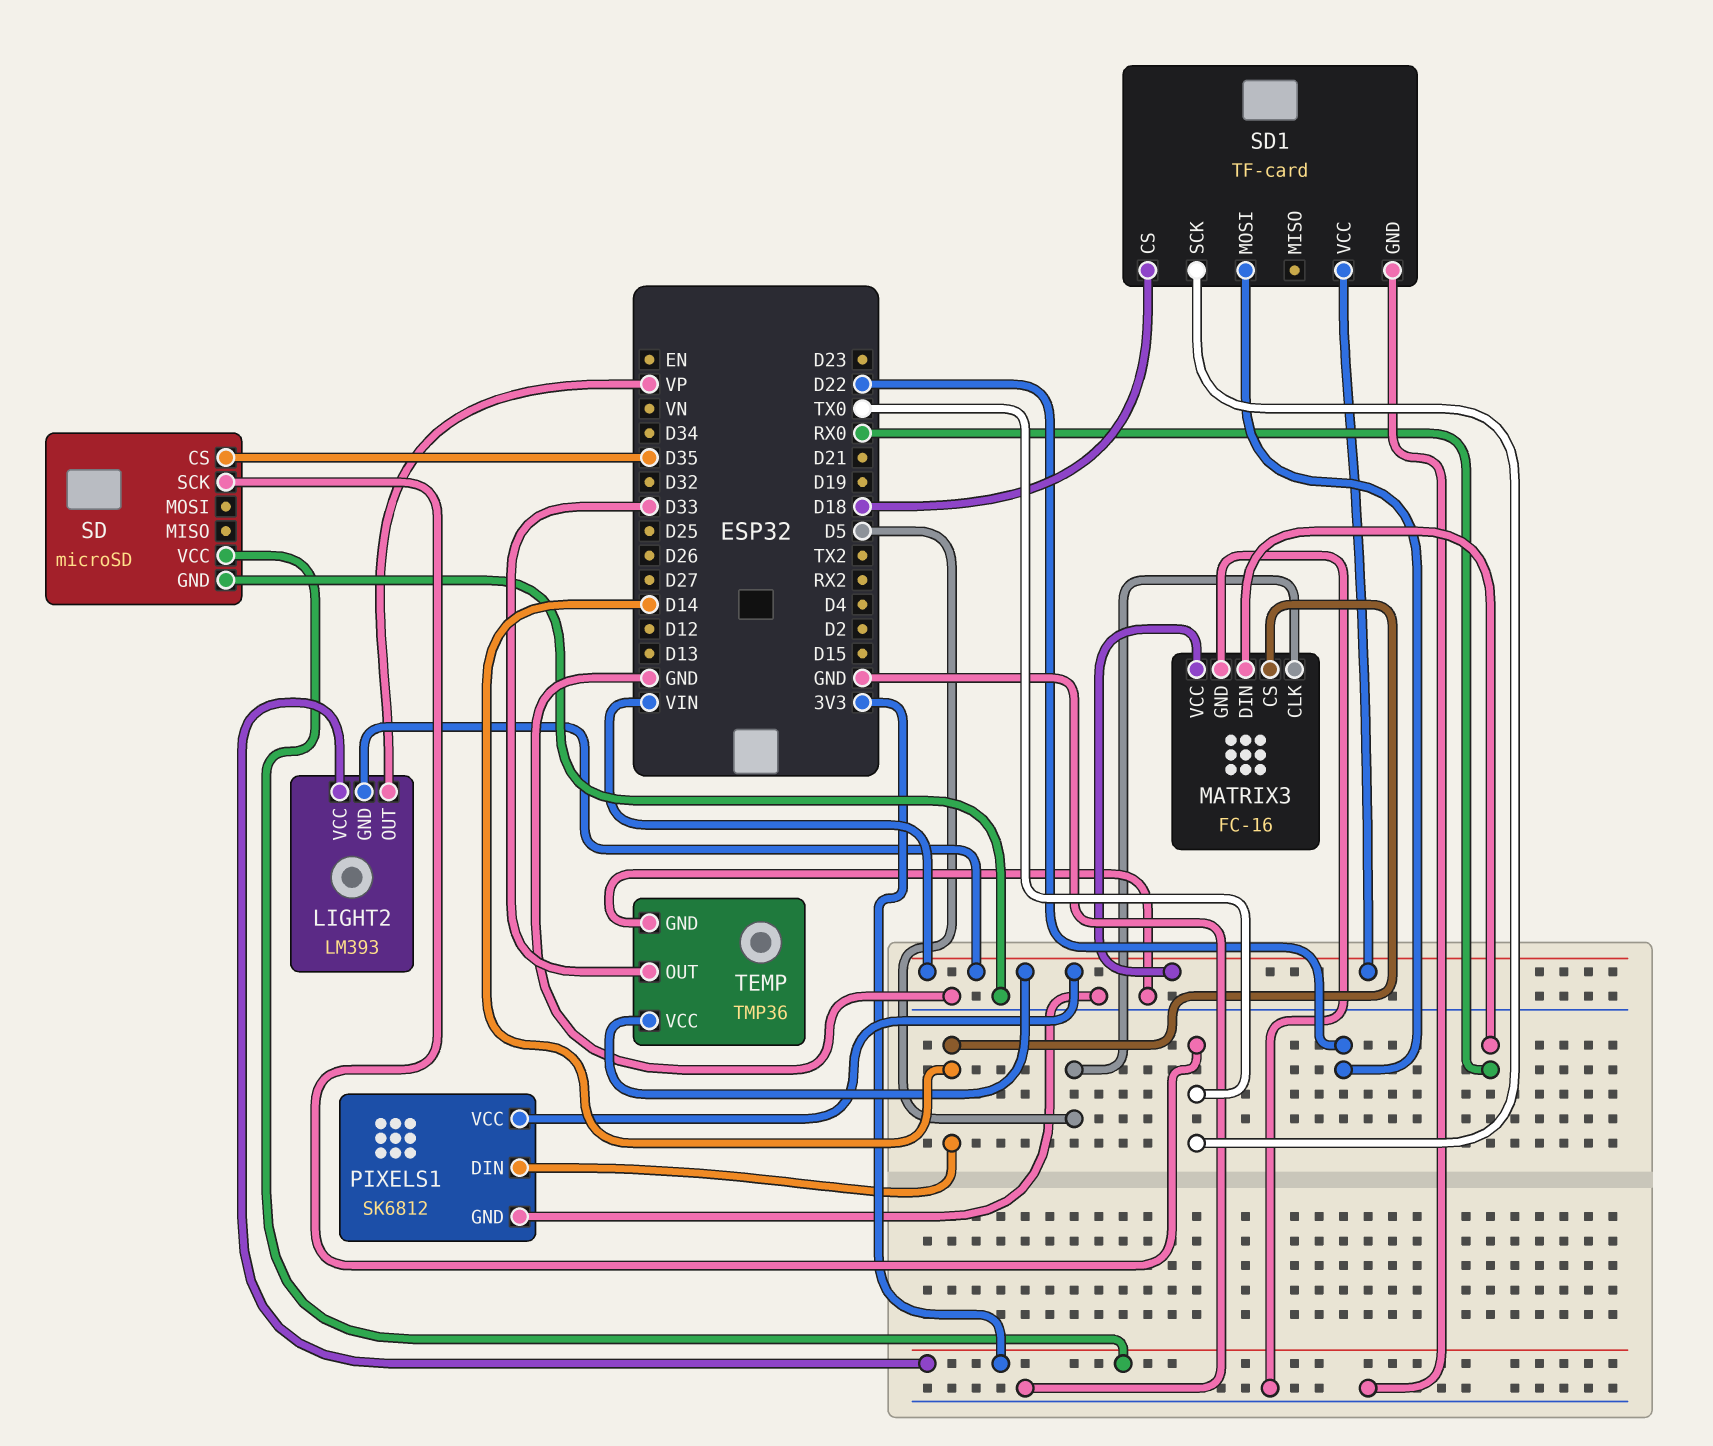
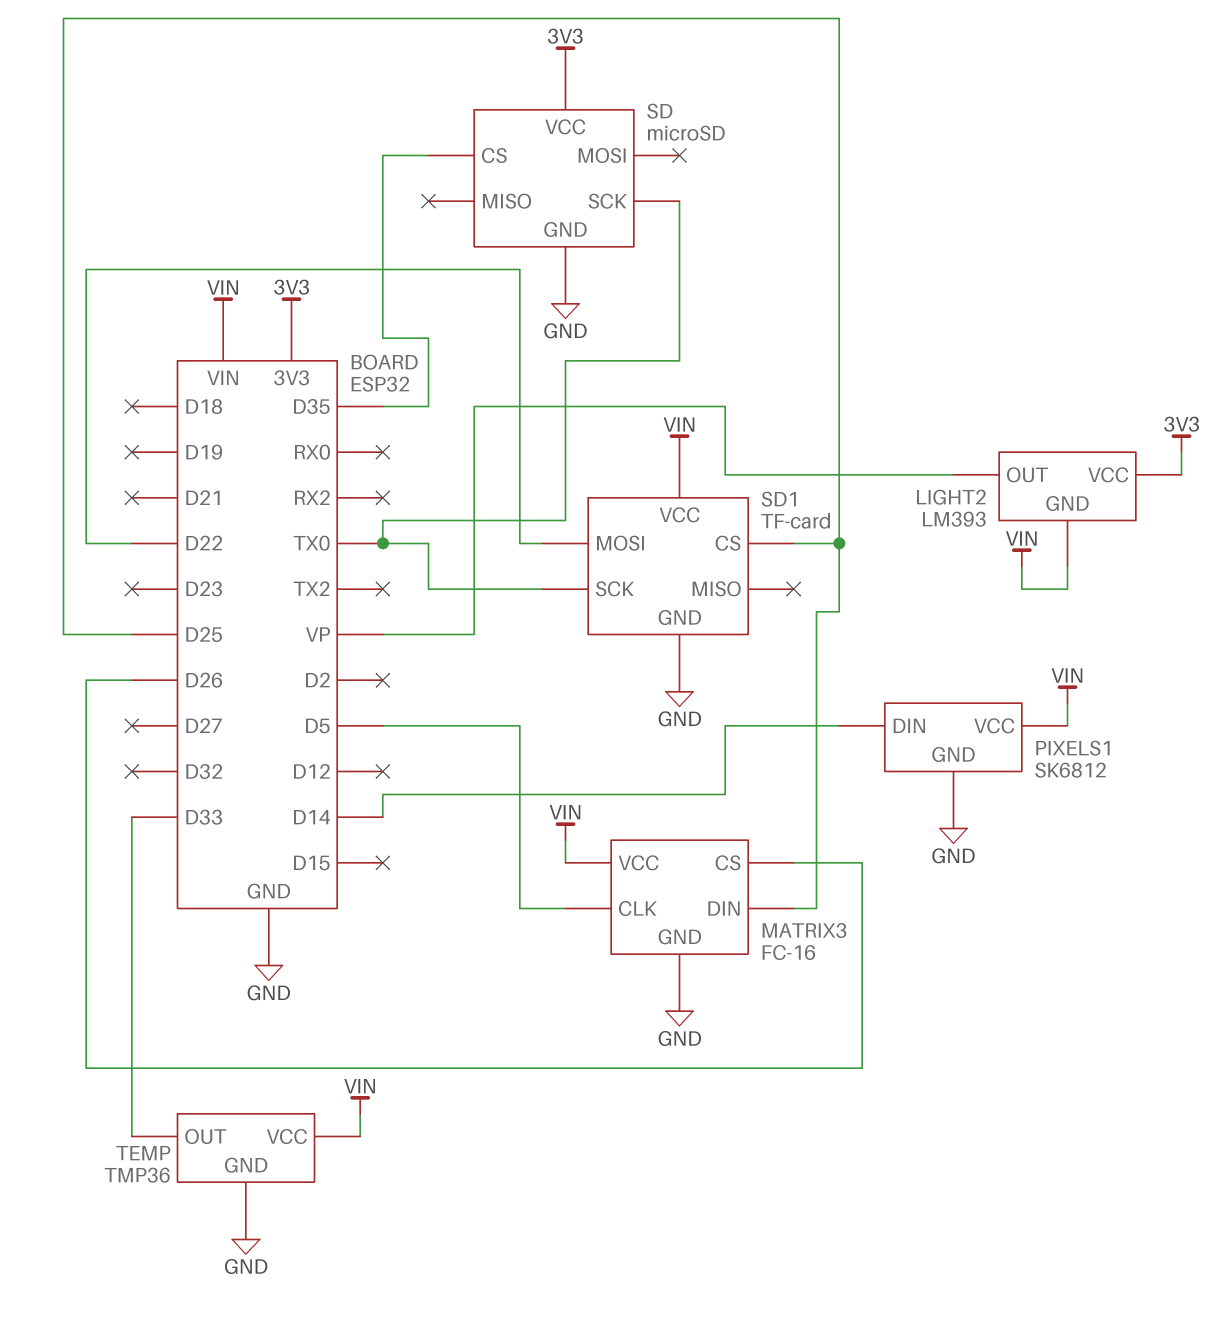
MATRIX3 pin CS: D14 -> D26
MATRIX3 pin DIN: RX0 -> D25
SD1 pin CS: D18 -> D25

